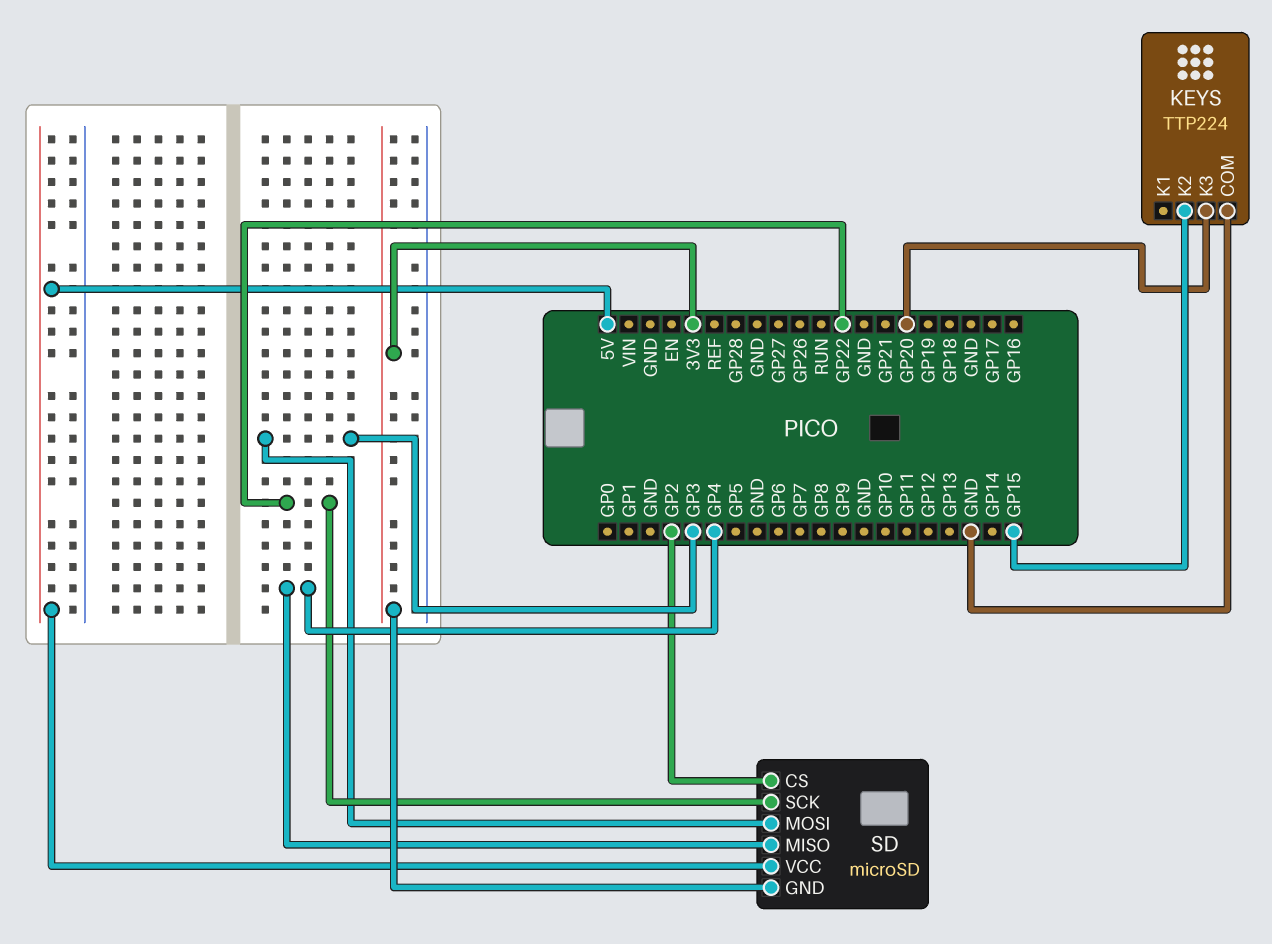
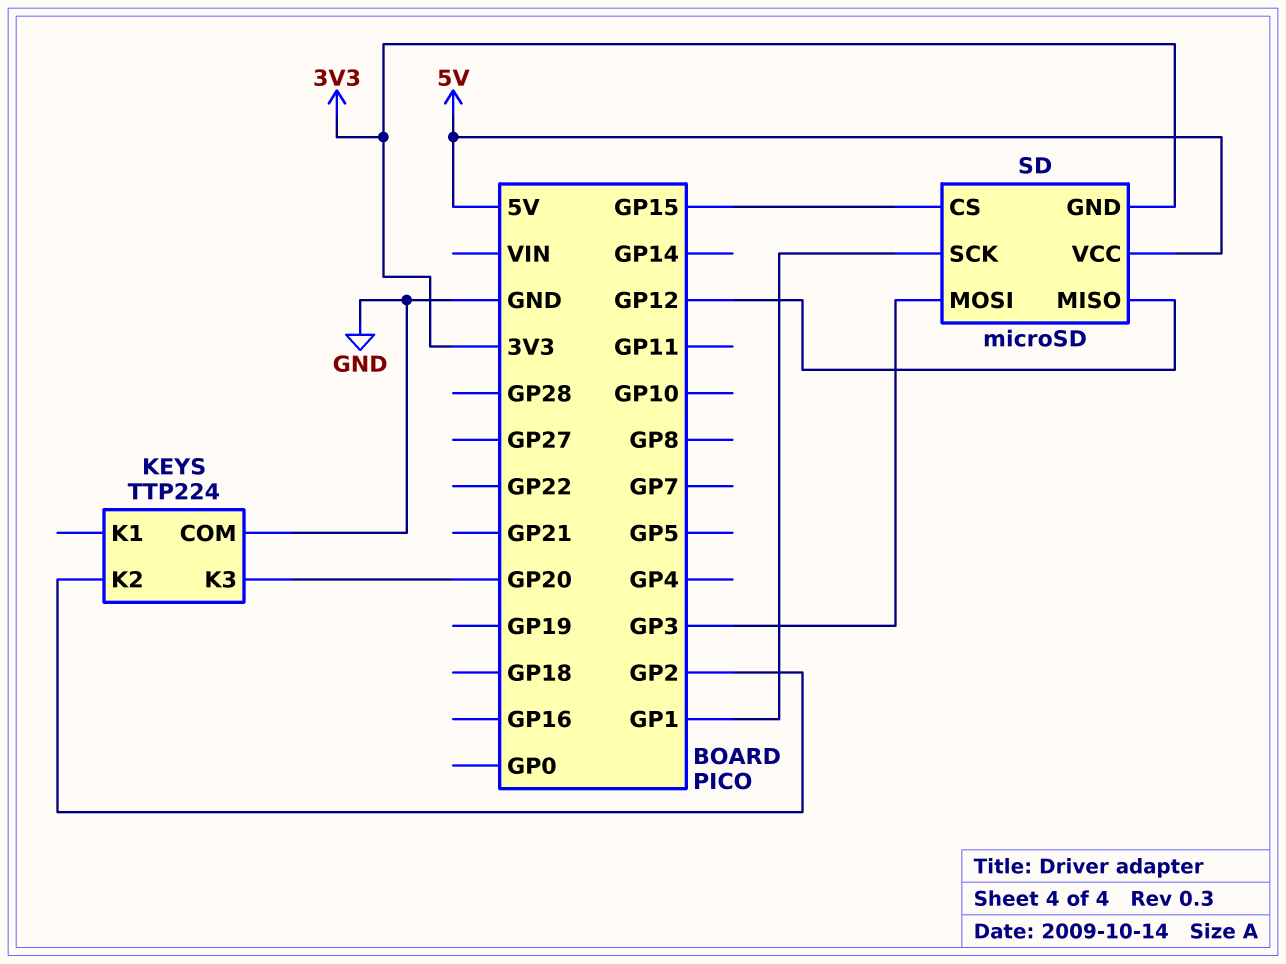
KEYS pin K2: GP15 -> GP2
SD pin CS: GP2 -> GP15
SD pin MISO: GP4 -> GP12
SD pin SCK: GP22 -> GP1

